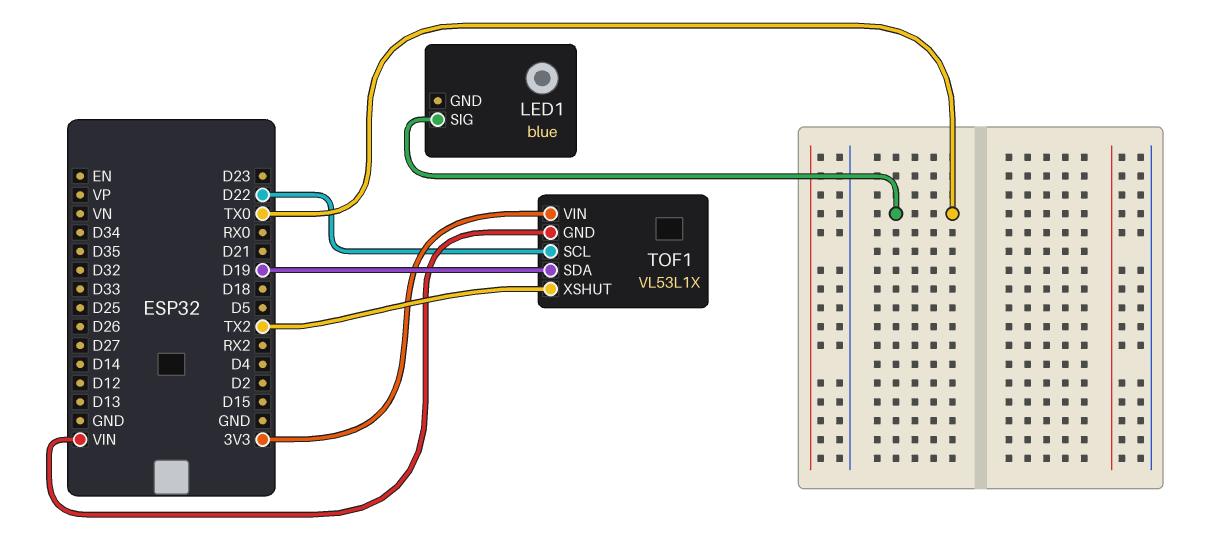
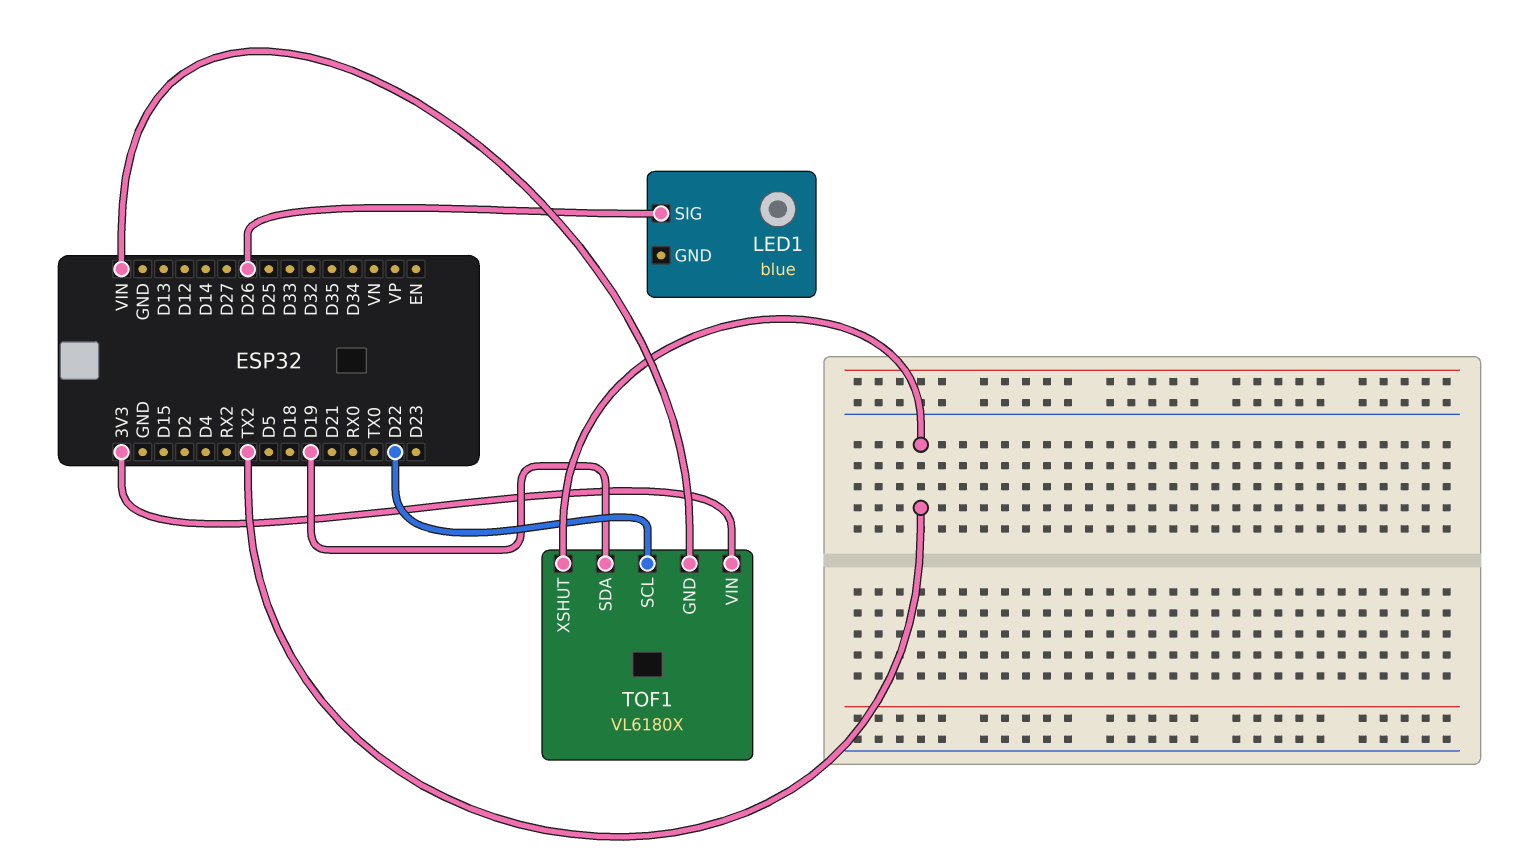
LED1 pin SIG: TX0 -> D26
TOF1: VL53L1X -> VL6180X

